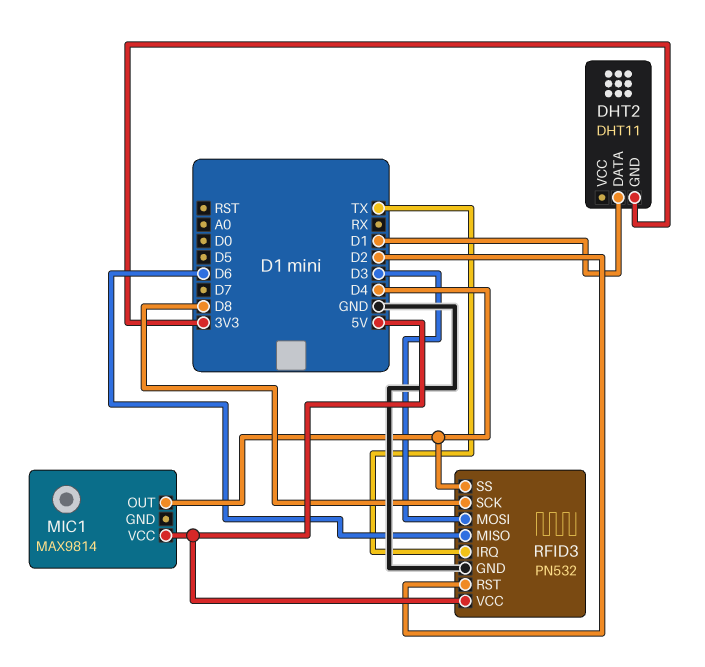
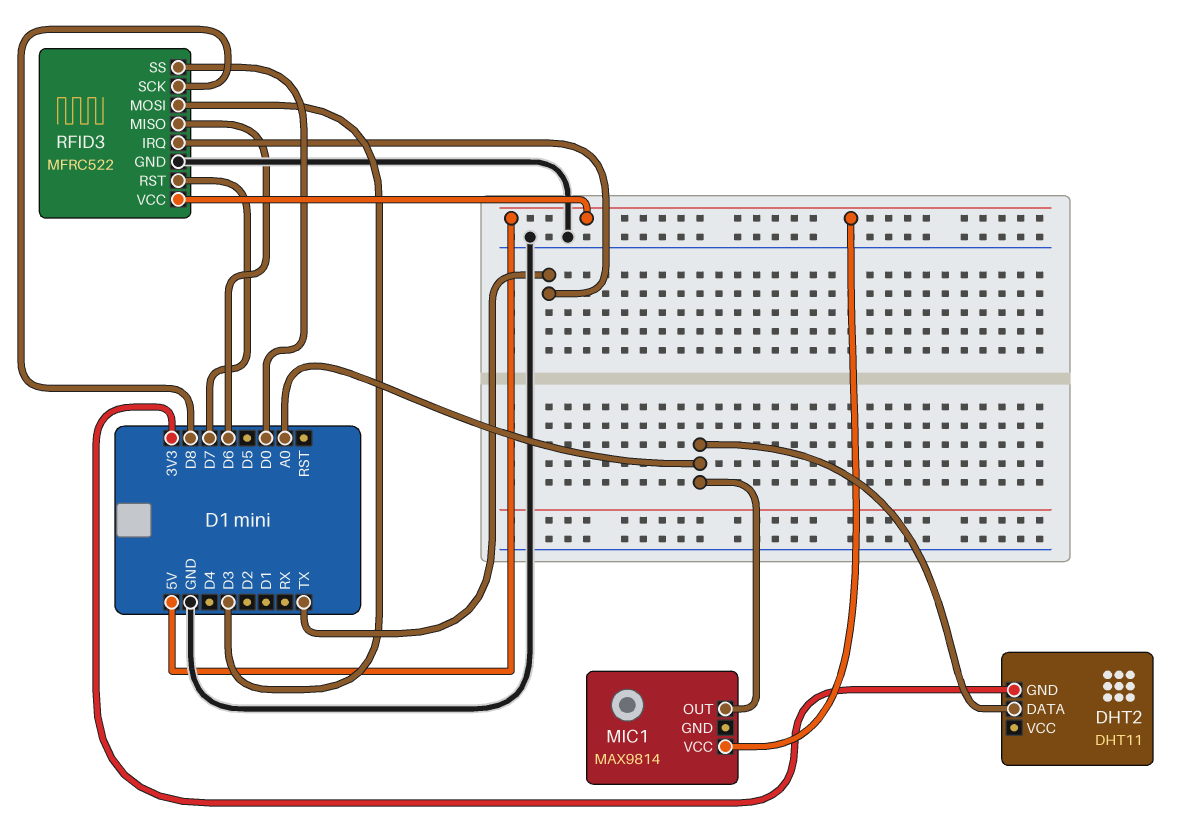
DHT2 pin DATA: D1 -> A0
MIC1 pin OUT: D4 -> A0
RFID3: PN532 -> MFRC522
RFID3 pin RST: D2 -> D7
RFID3 pin SS: D4 -> D0

